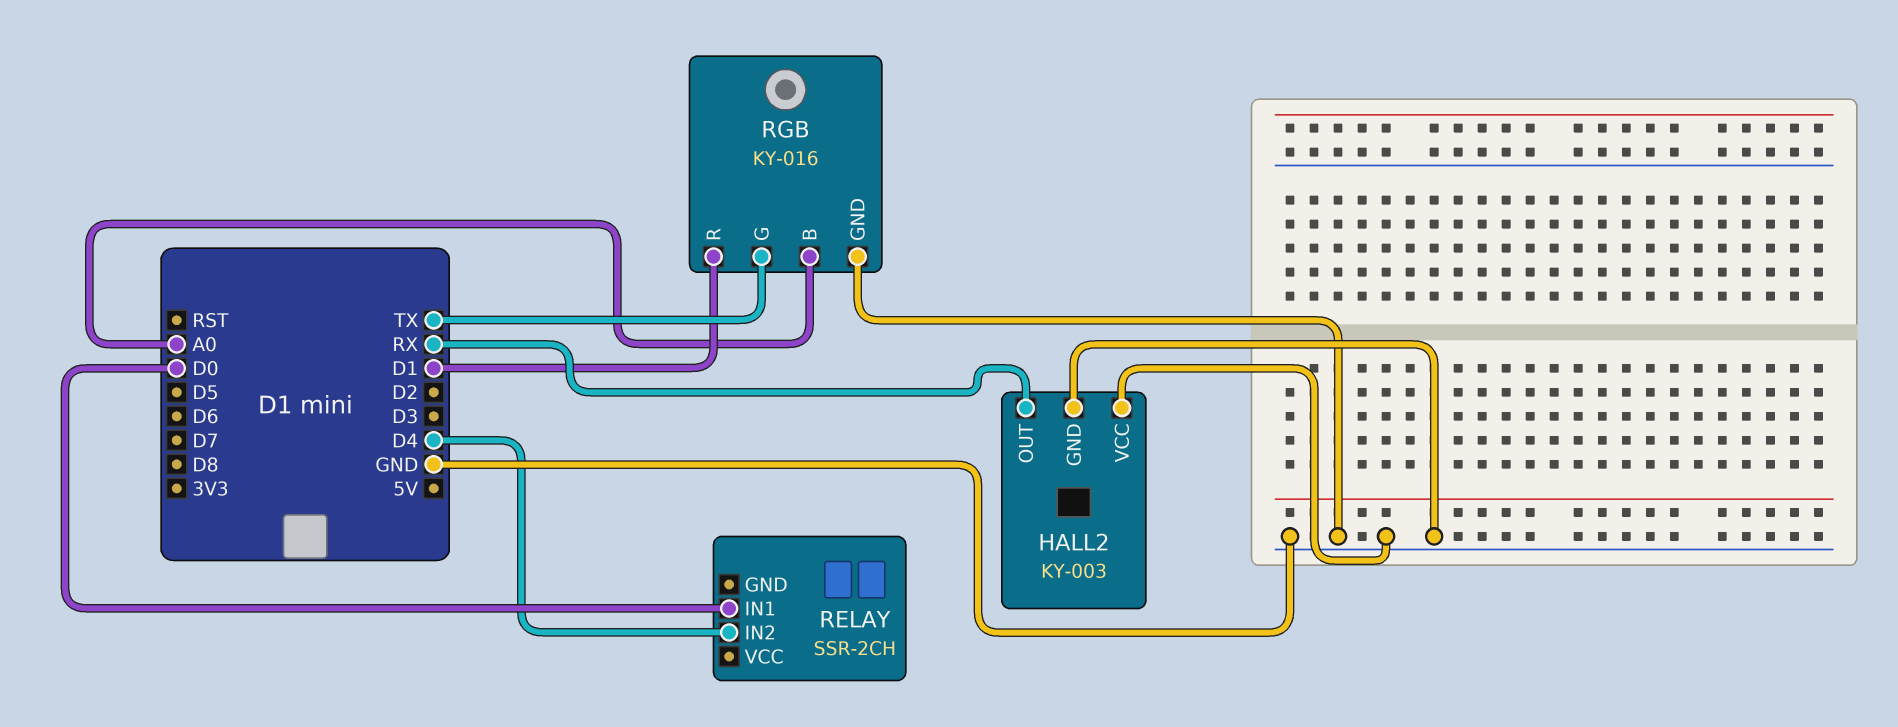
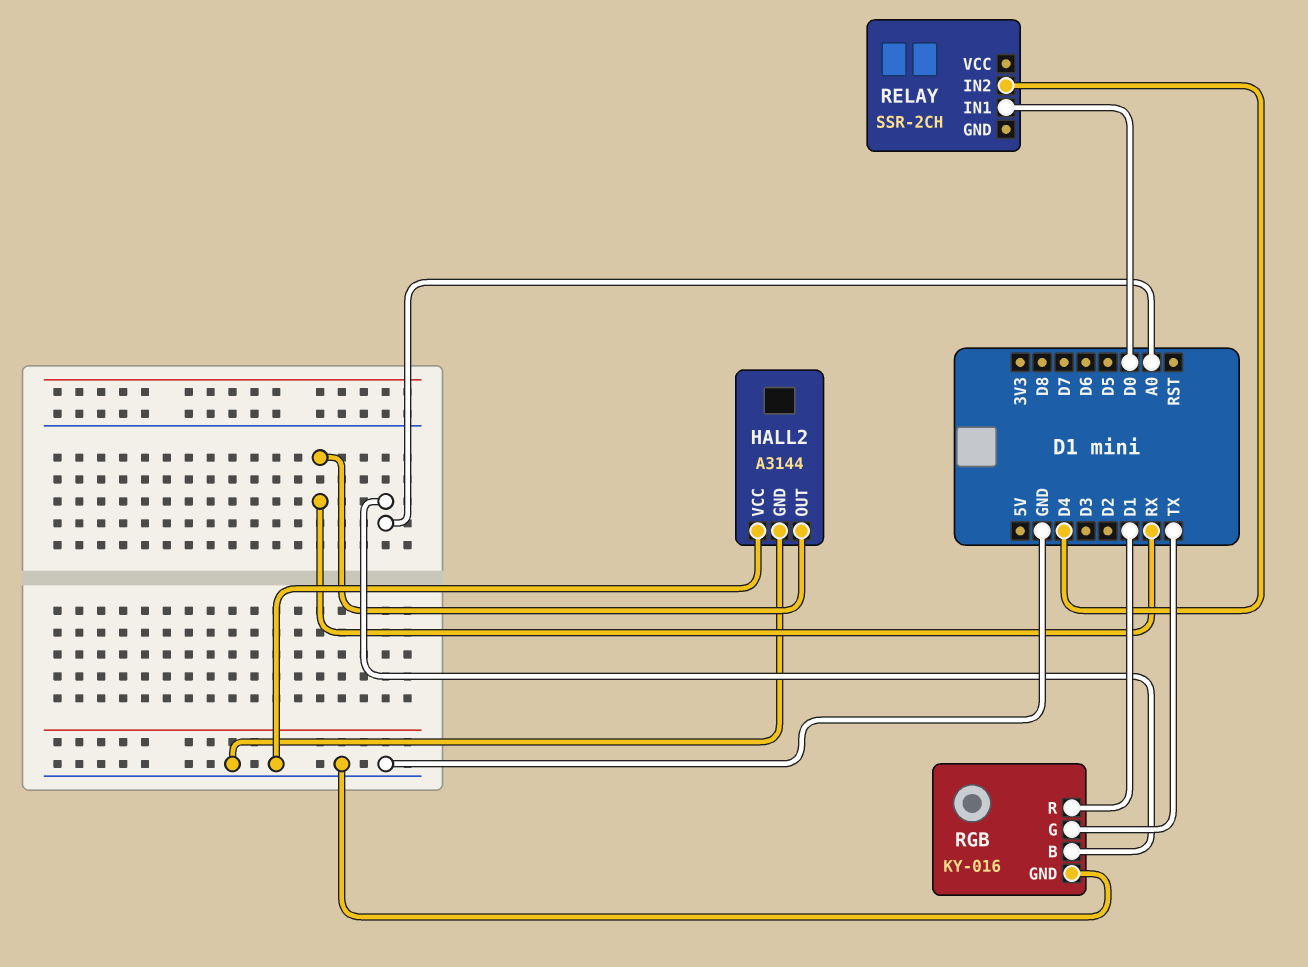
HALL2: KY-003 -> A3144

